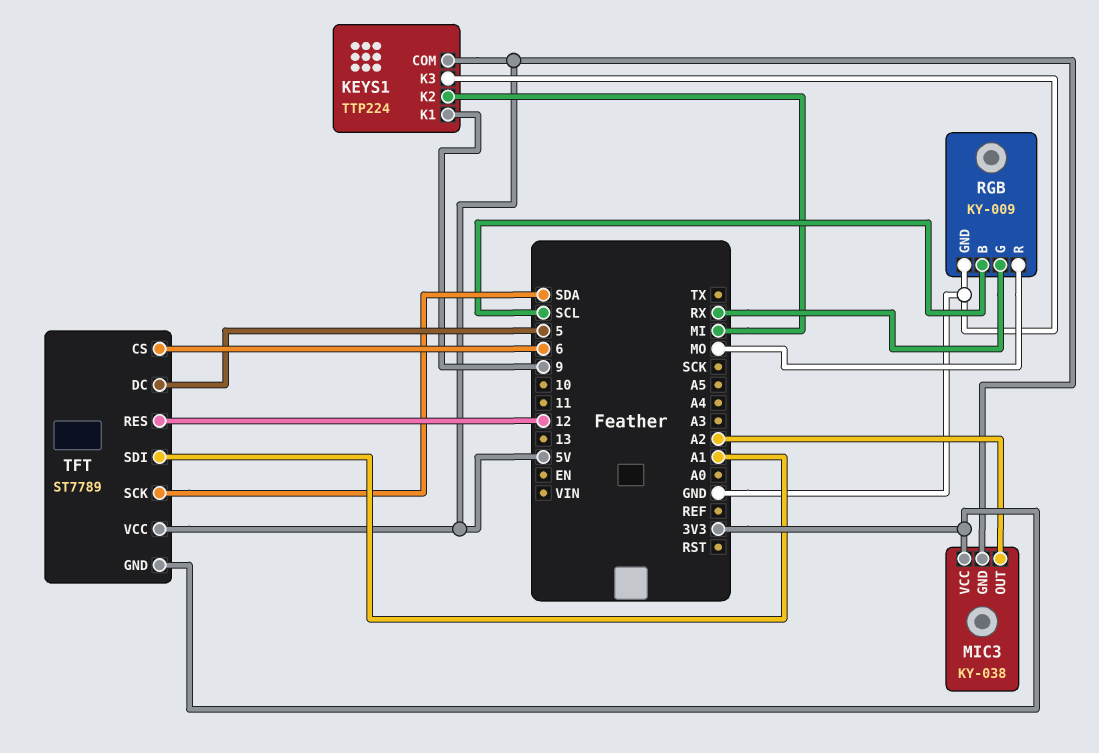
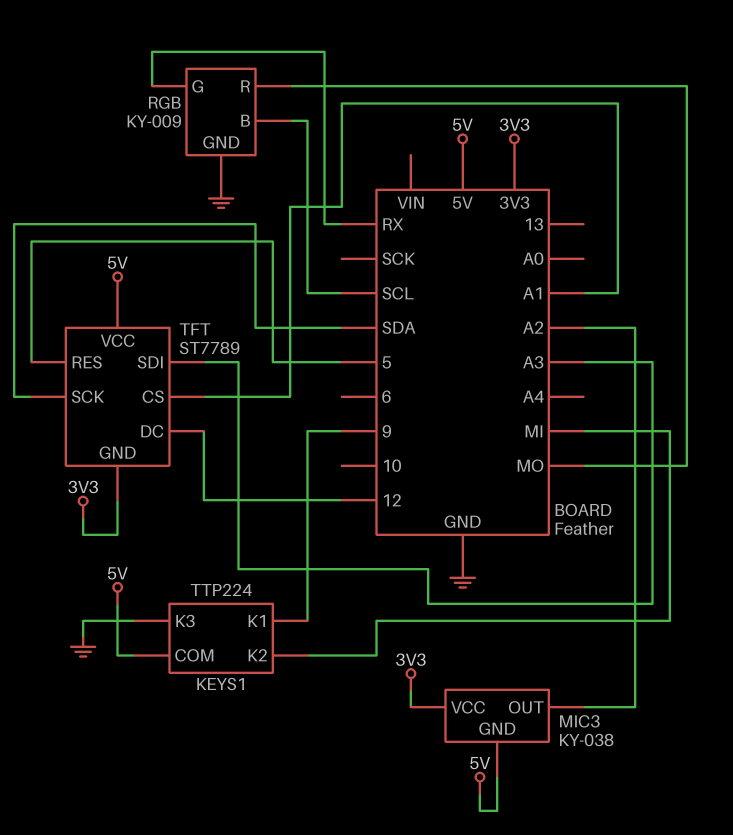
TFT pin CS: 6 -> A1
TFT pin DC: 5 -> 12
TFT pin RES: 12 -> 5
TFT pin SDI: A1 -> A3

